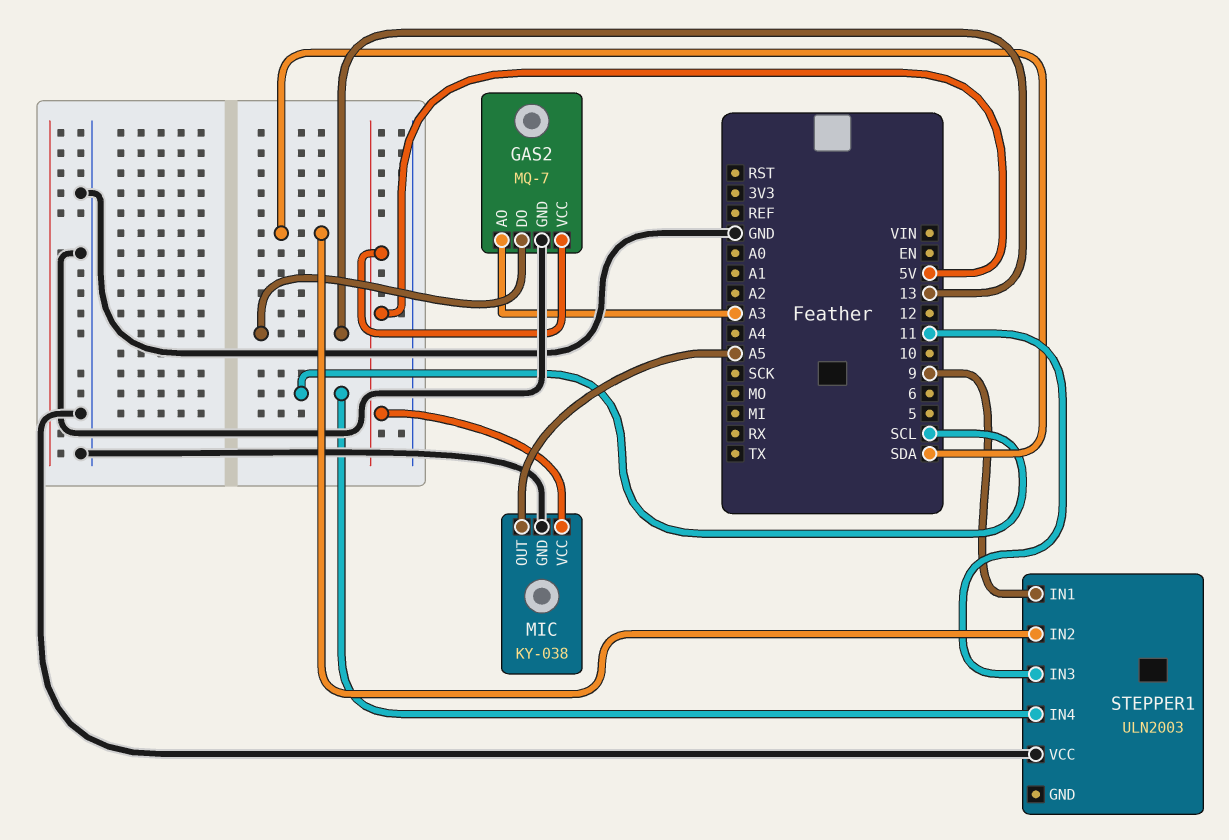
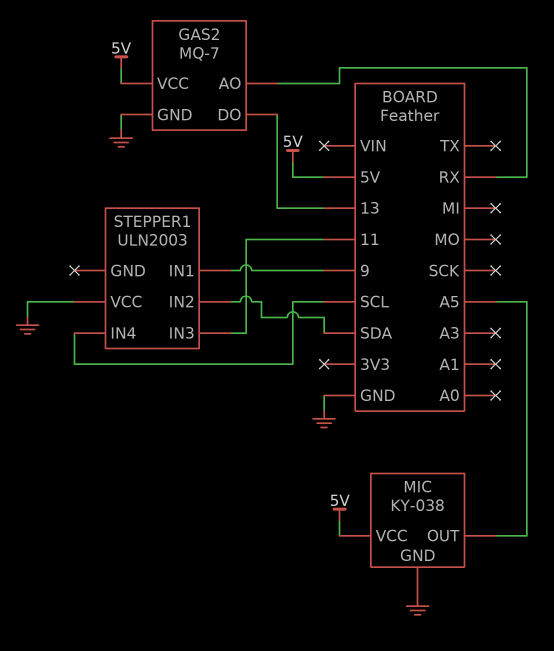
GAS2 pin AO: A3 -> RX

